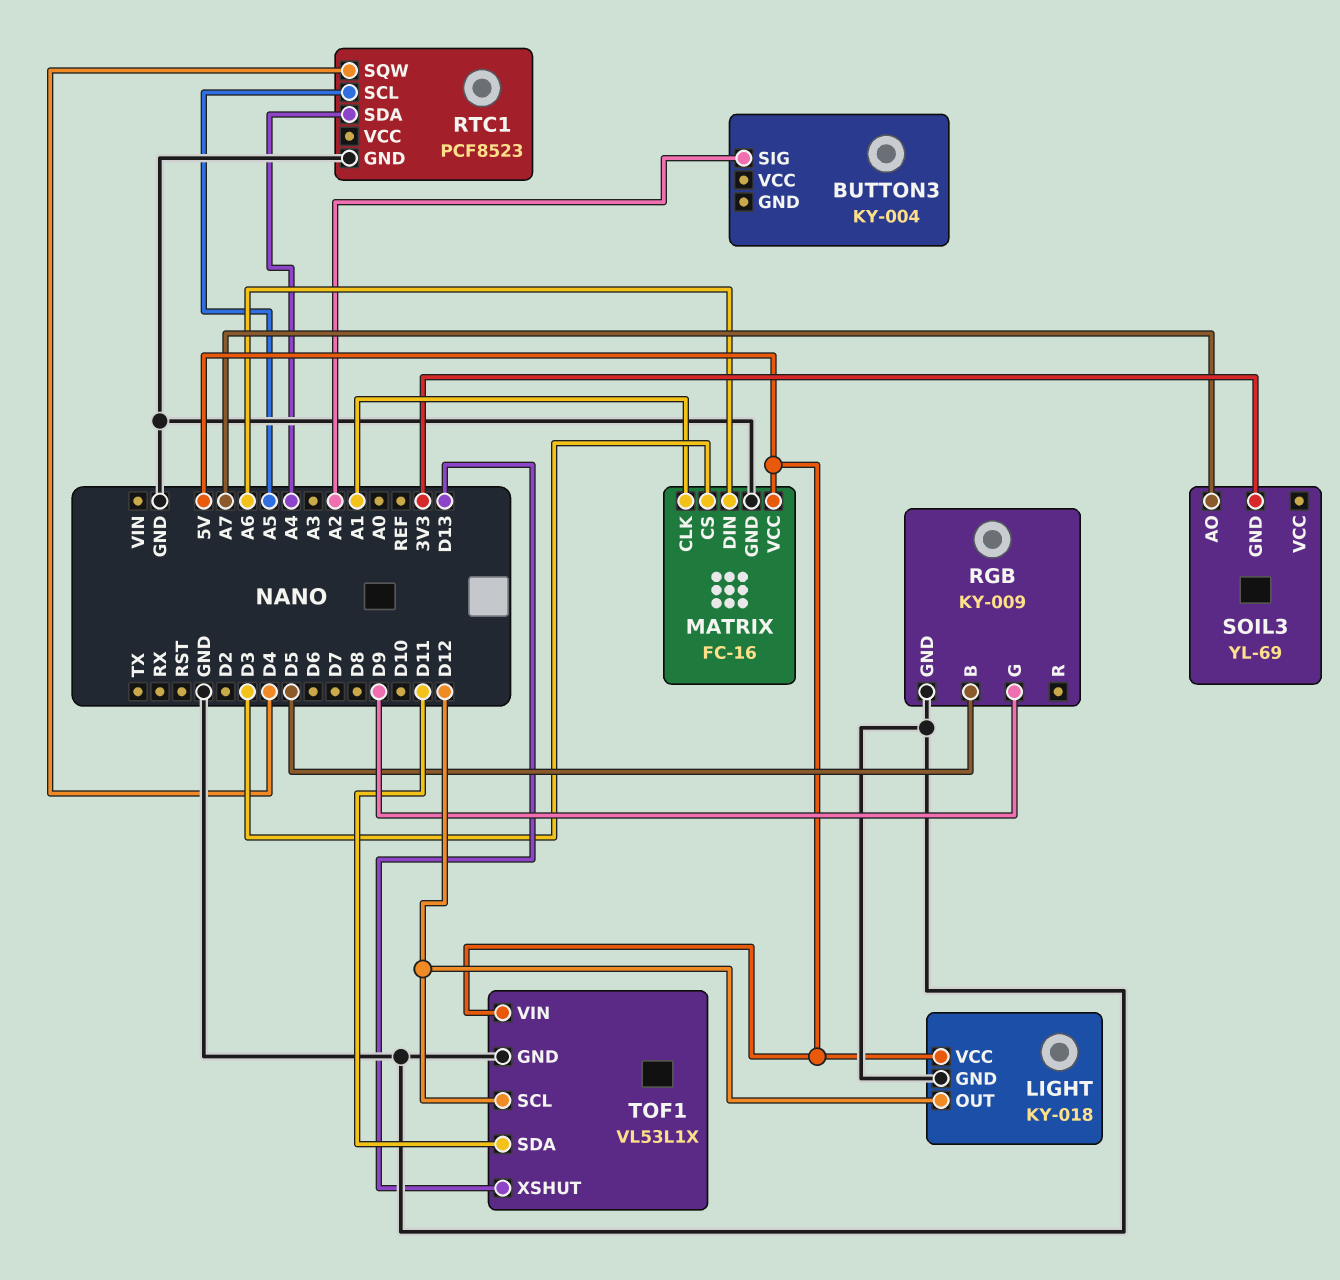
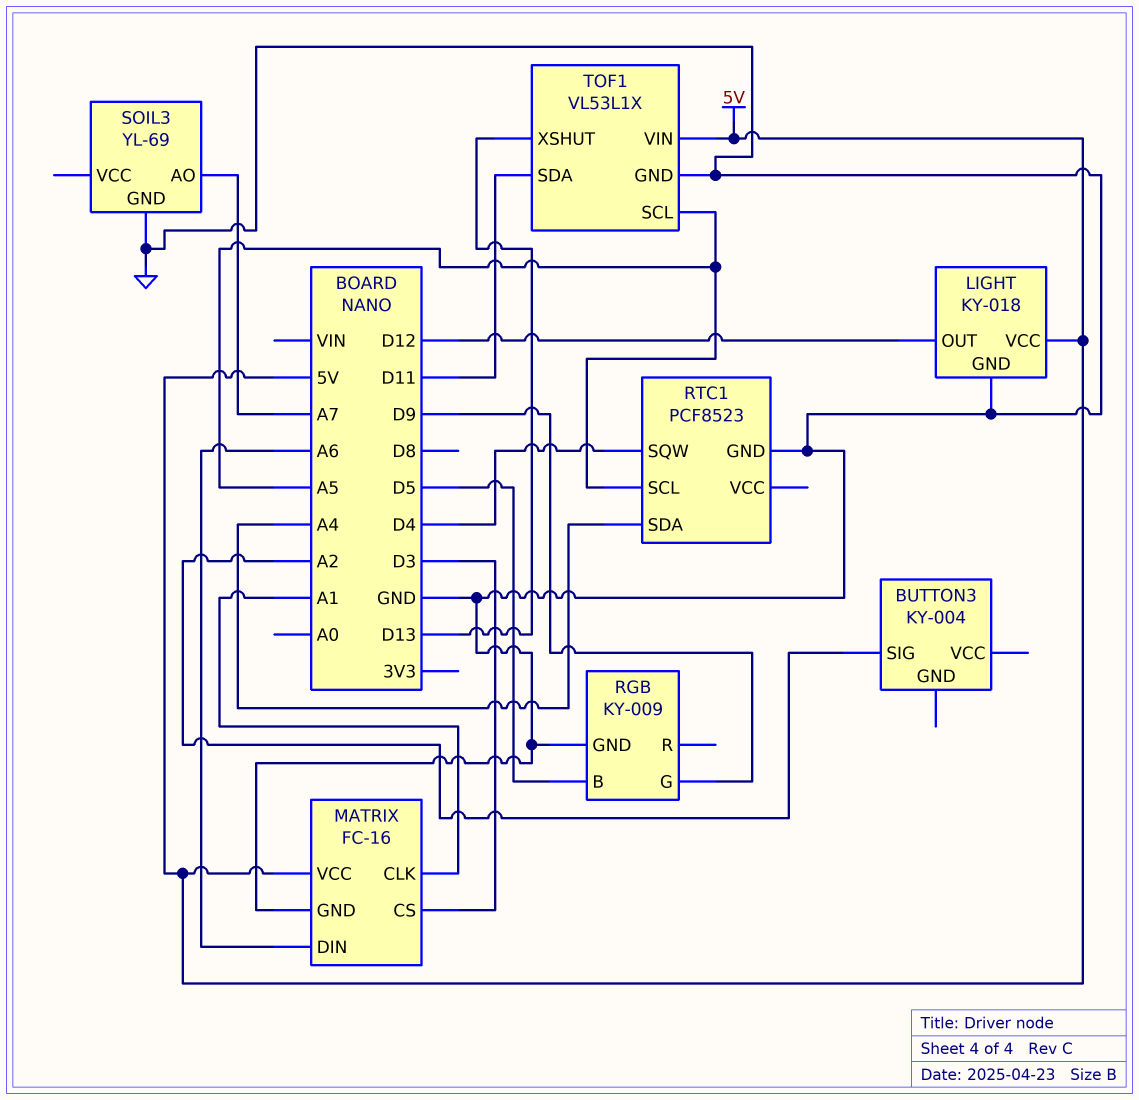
SOIL3 pin GND: 3V3 -> GND
TOF1 pin SCL: D12 -> A5

